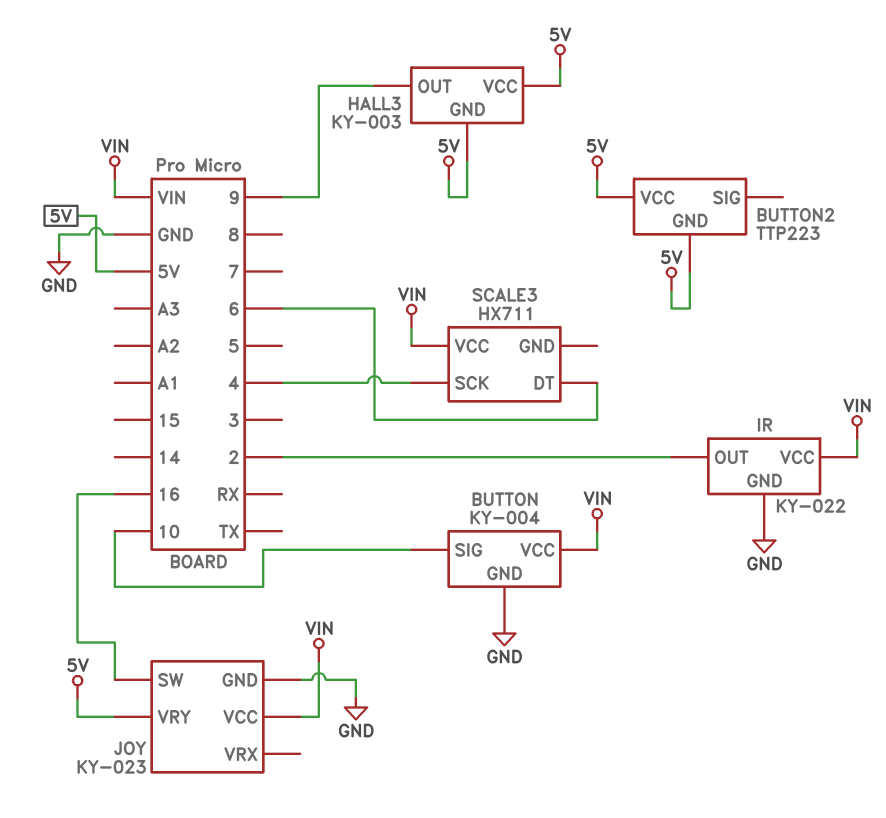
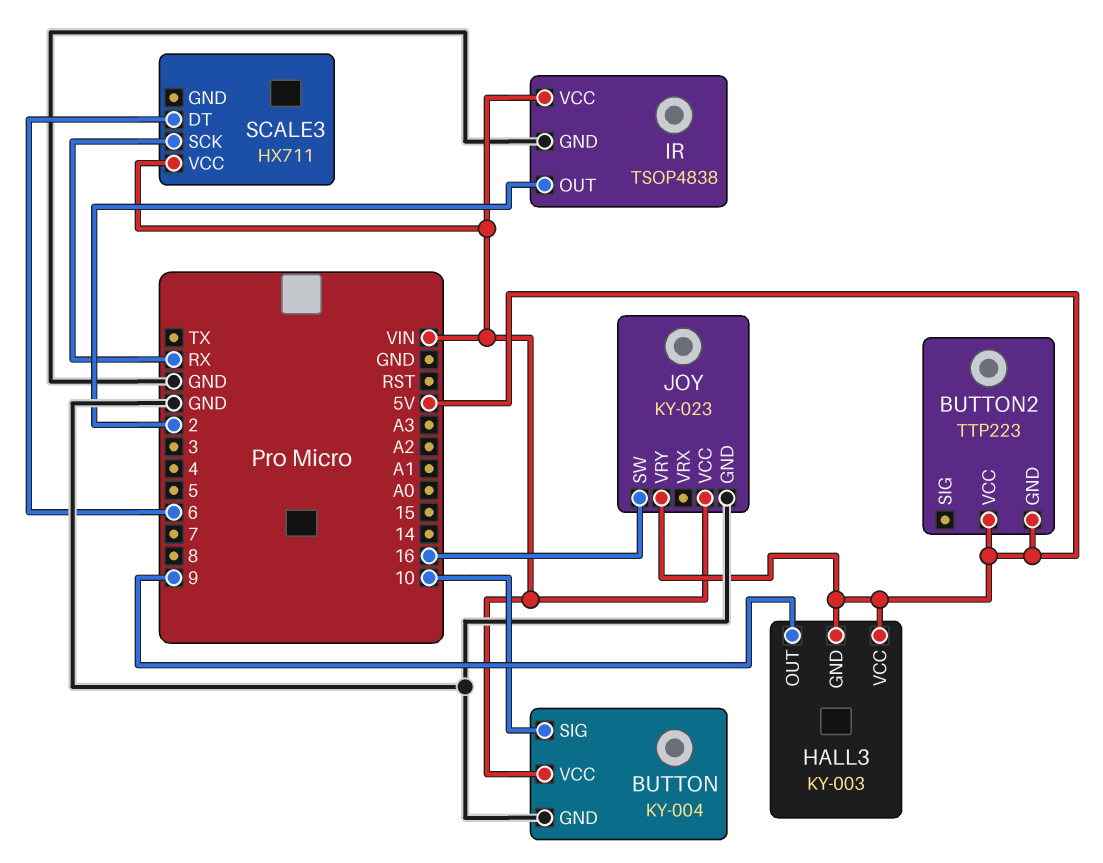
IR: KY-022 -> TSOP4838
SCALE3 pin SCK: 4 -> RX

